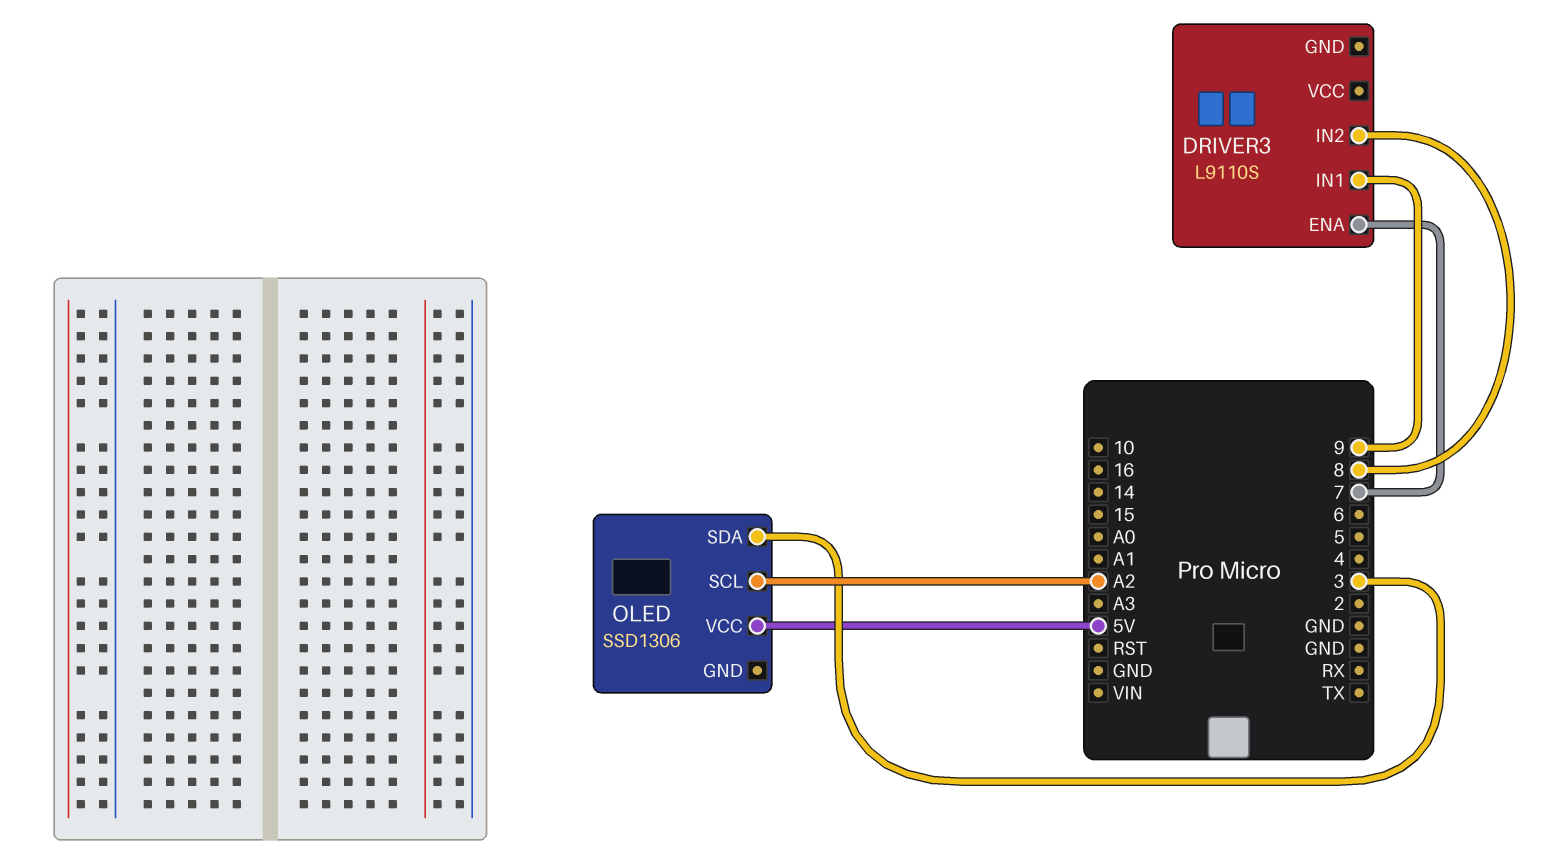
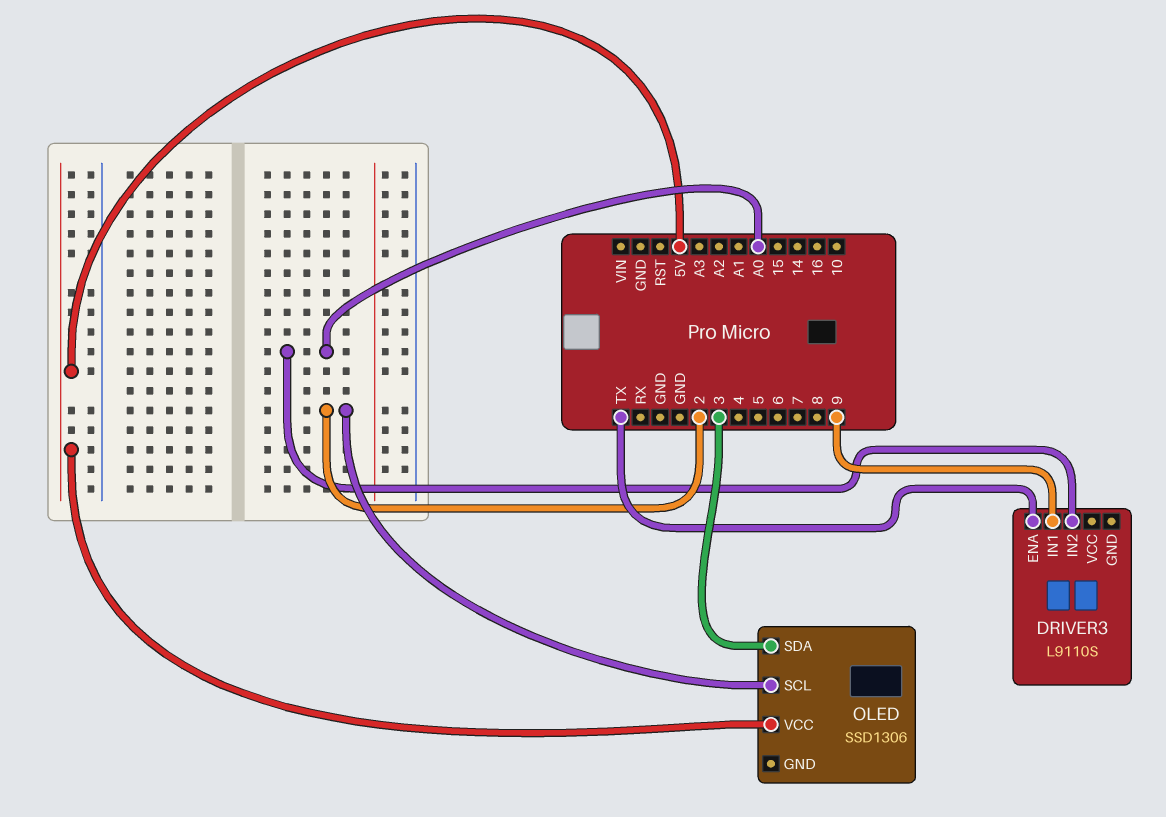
DRIVER3 pin ENA: 7 -> TX
DRIVER3 pin IN2: 8 -> A0
OLED pin SCL: A2 -> 2

